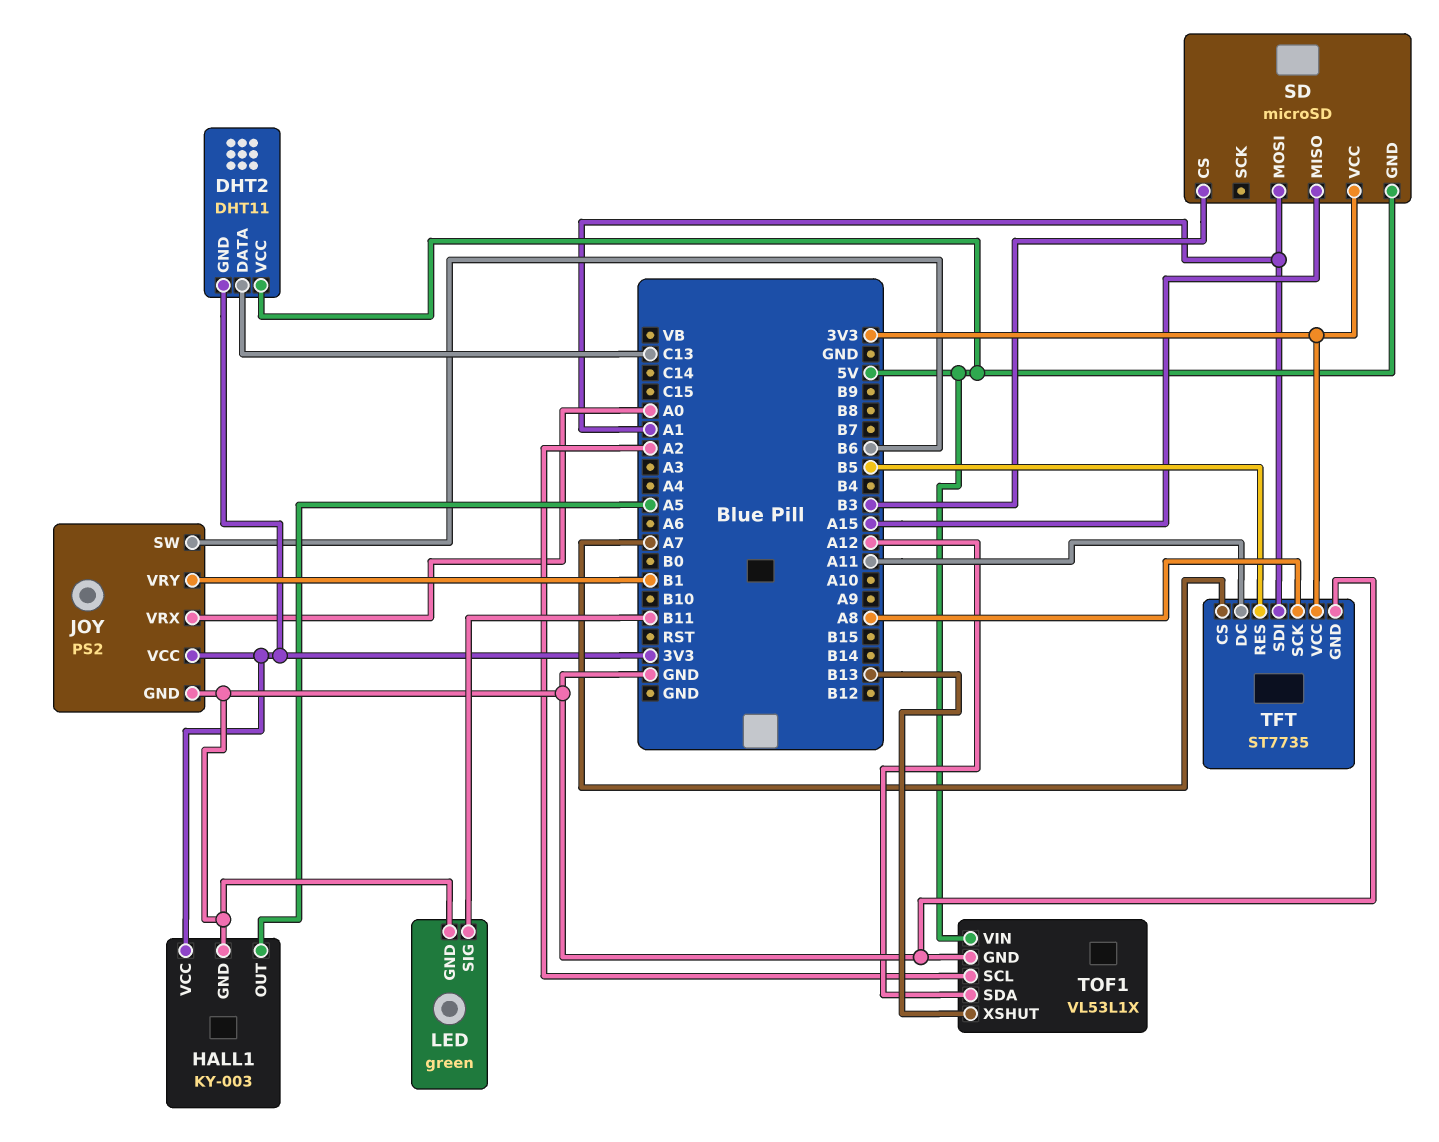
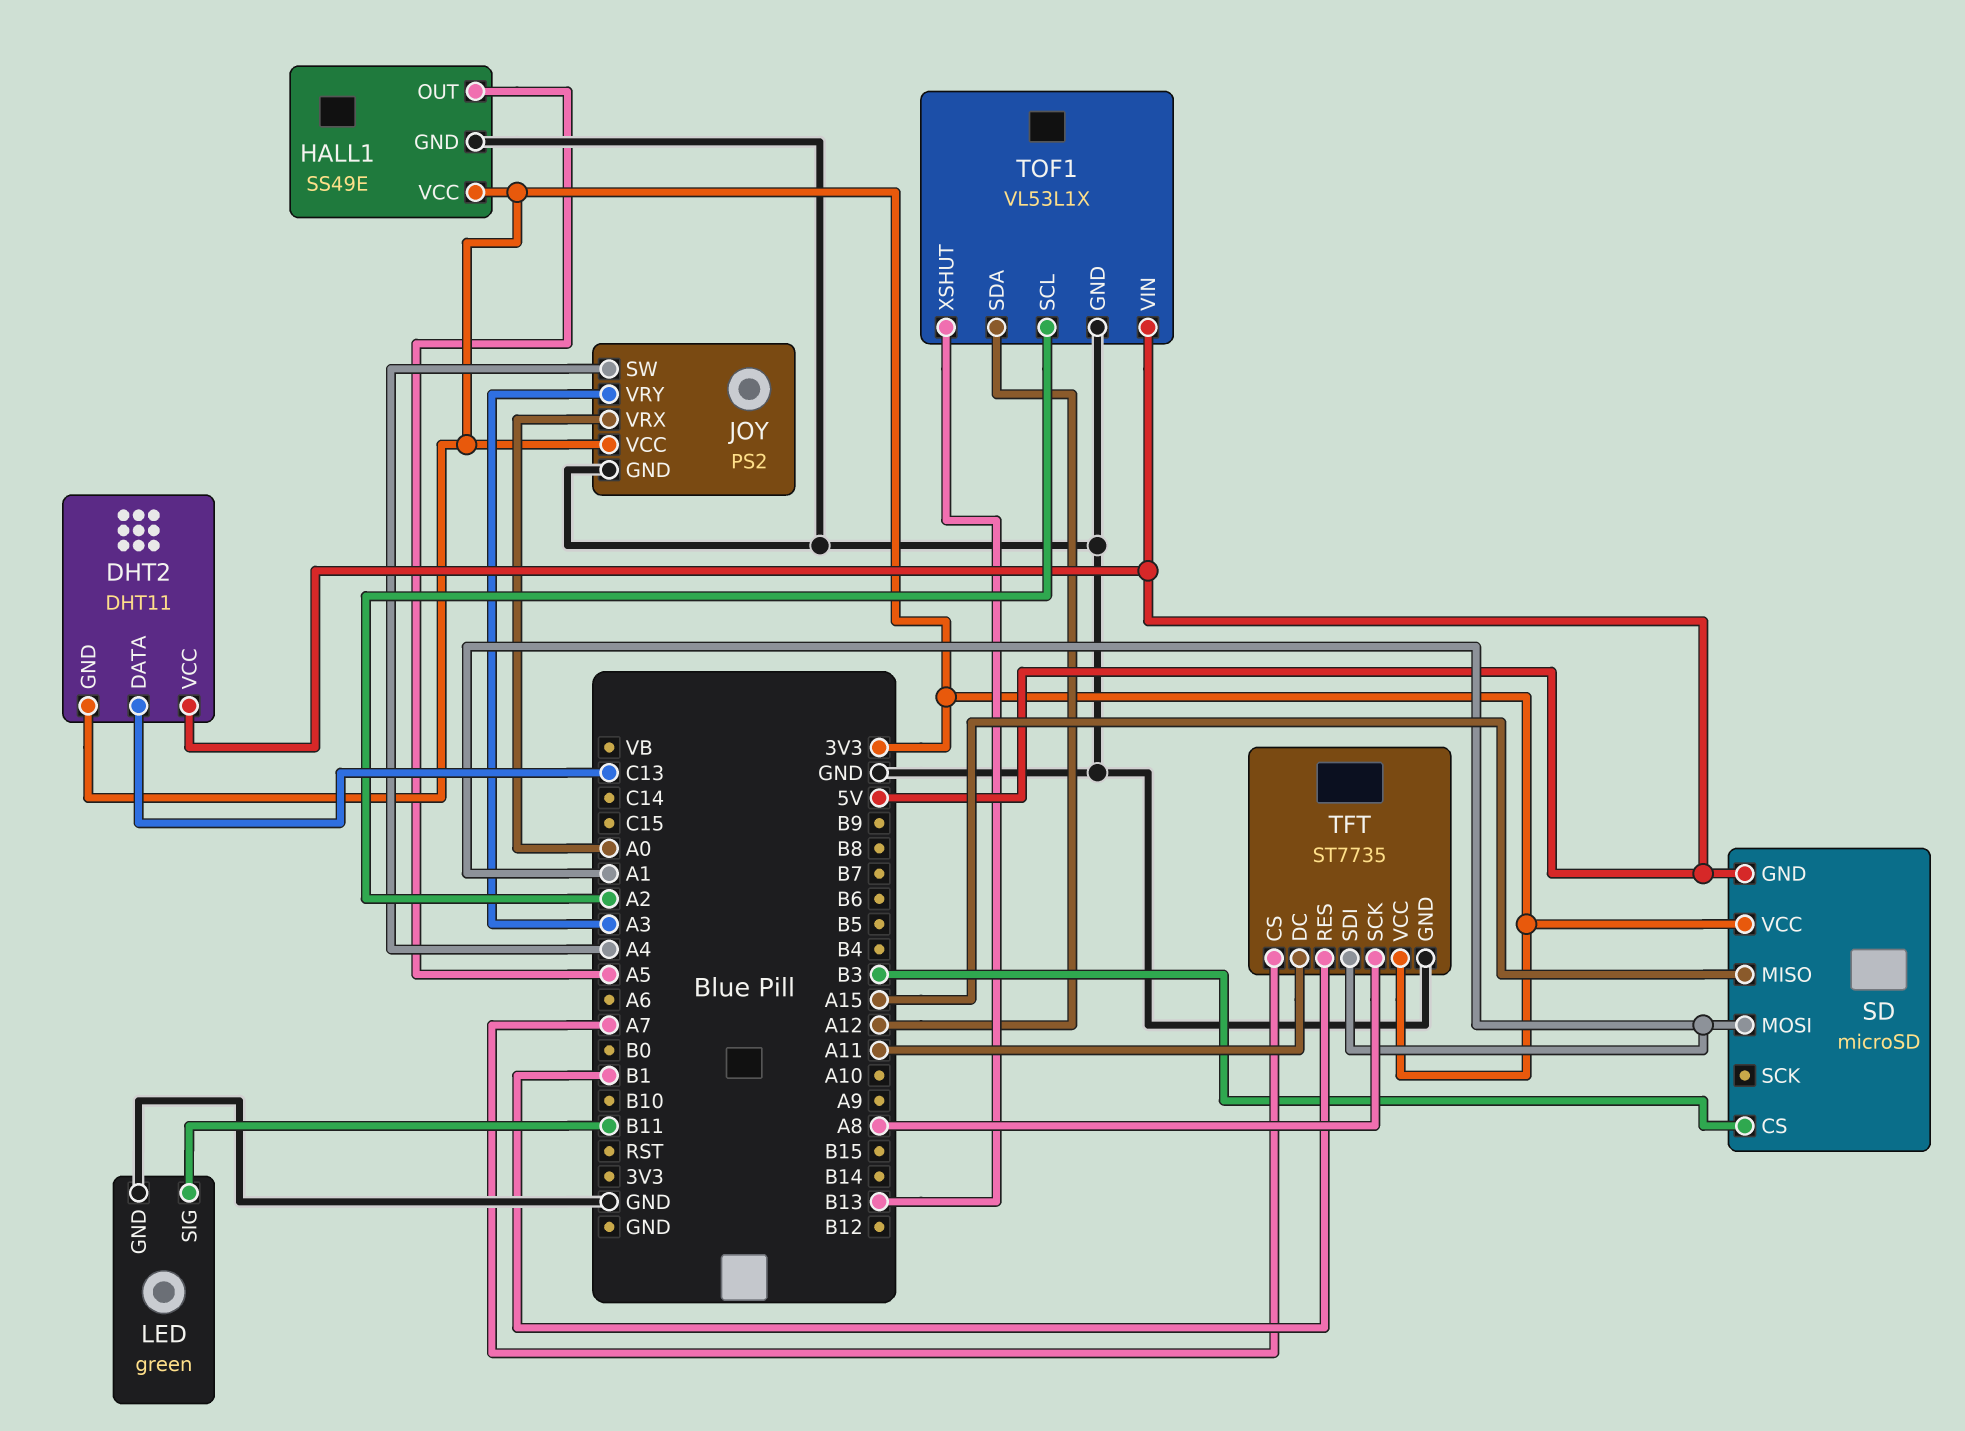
HALL1: KY-003 -> SS49E
JOY pin SW: B6 -> A4
JOY pin VRY: B1 -> A3
TFT pin RES: B5 -> B1

